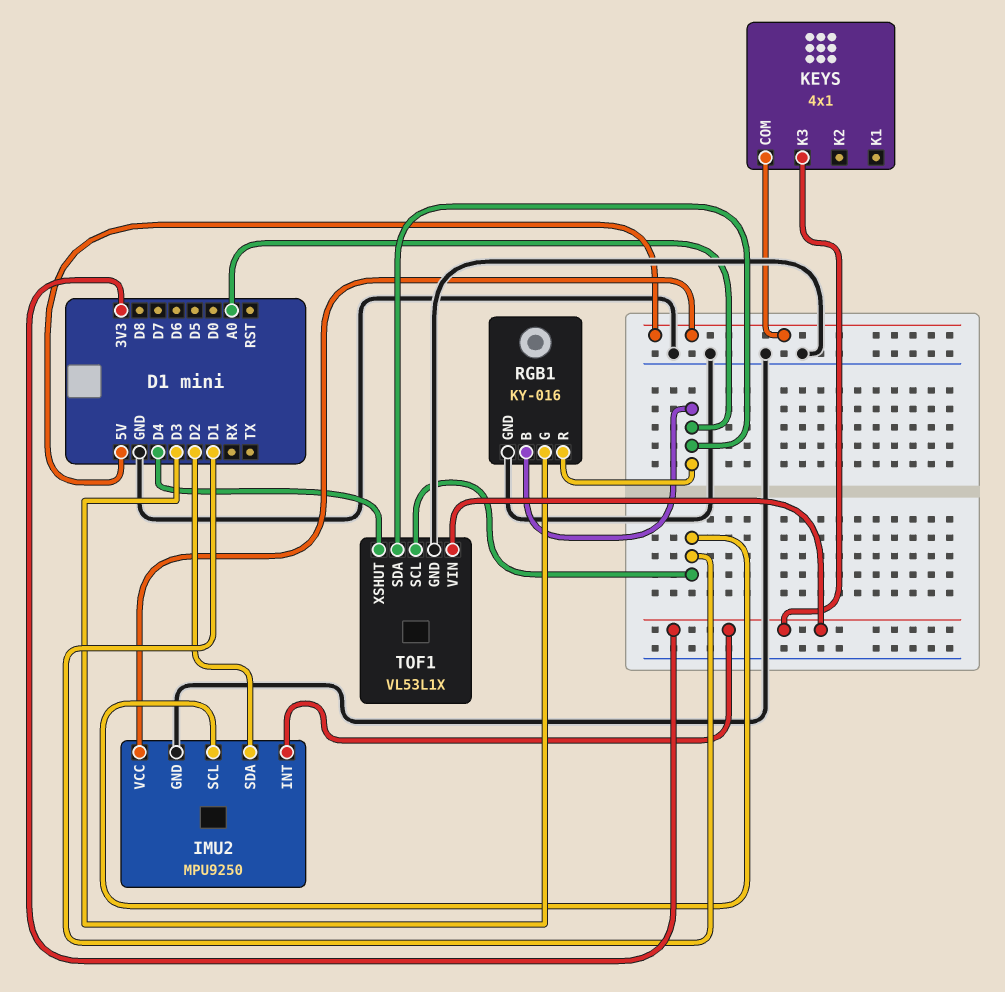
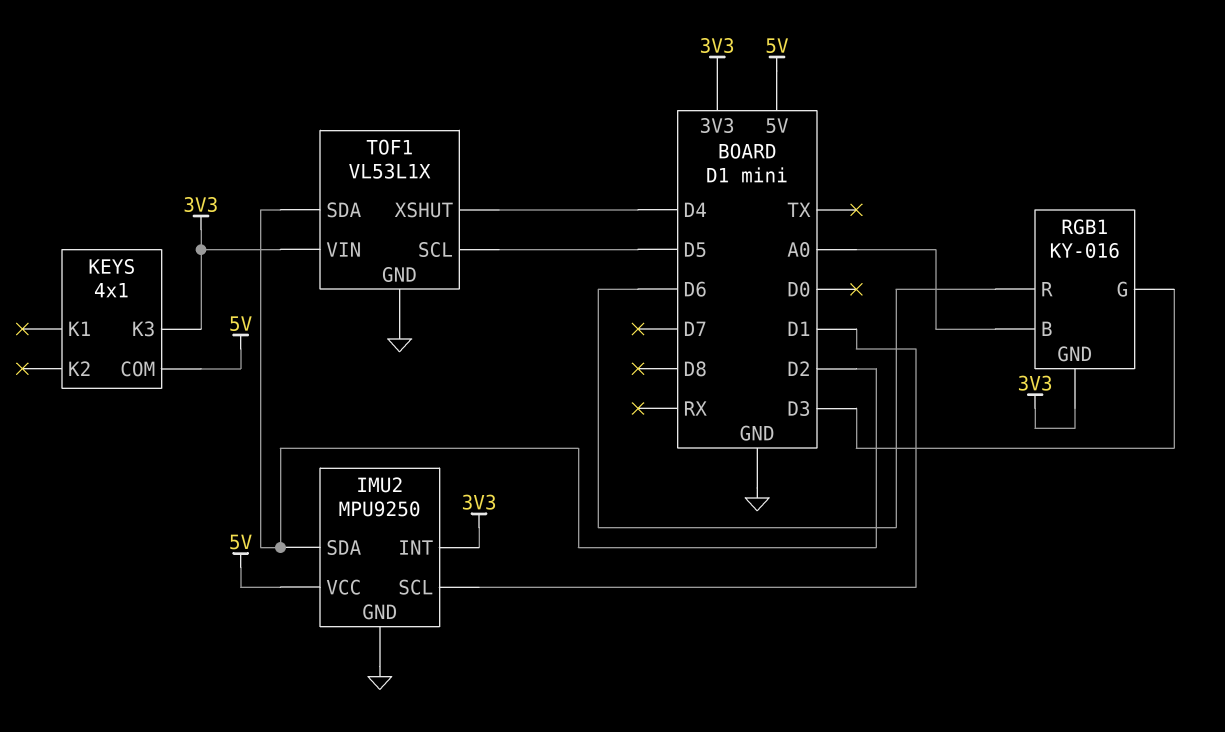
RGB1 pin GND: GND -> 3V3
RGB1 pin R: A0 -> D6
TOF1 pin SCL: D1 -> D5
TOF1 pin SDA: A0 -> D2

